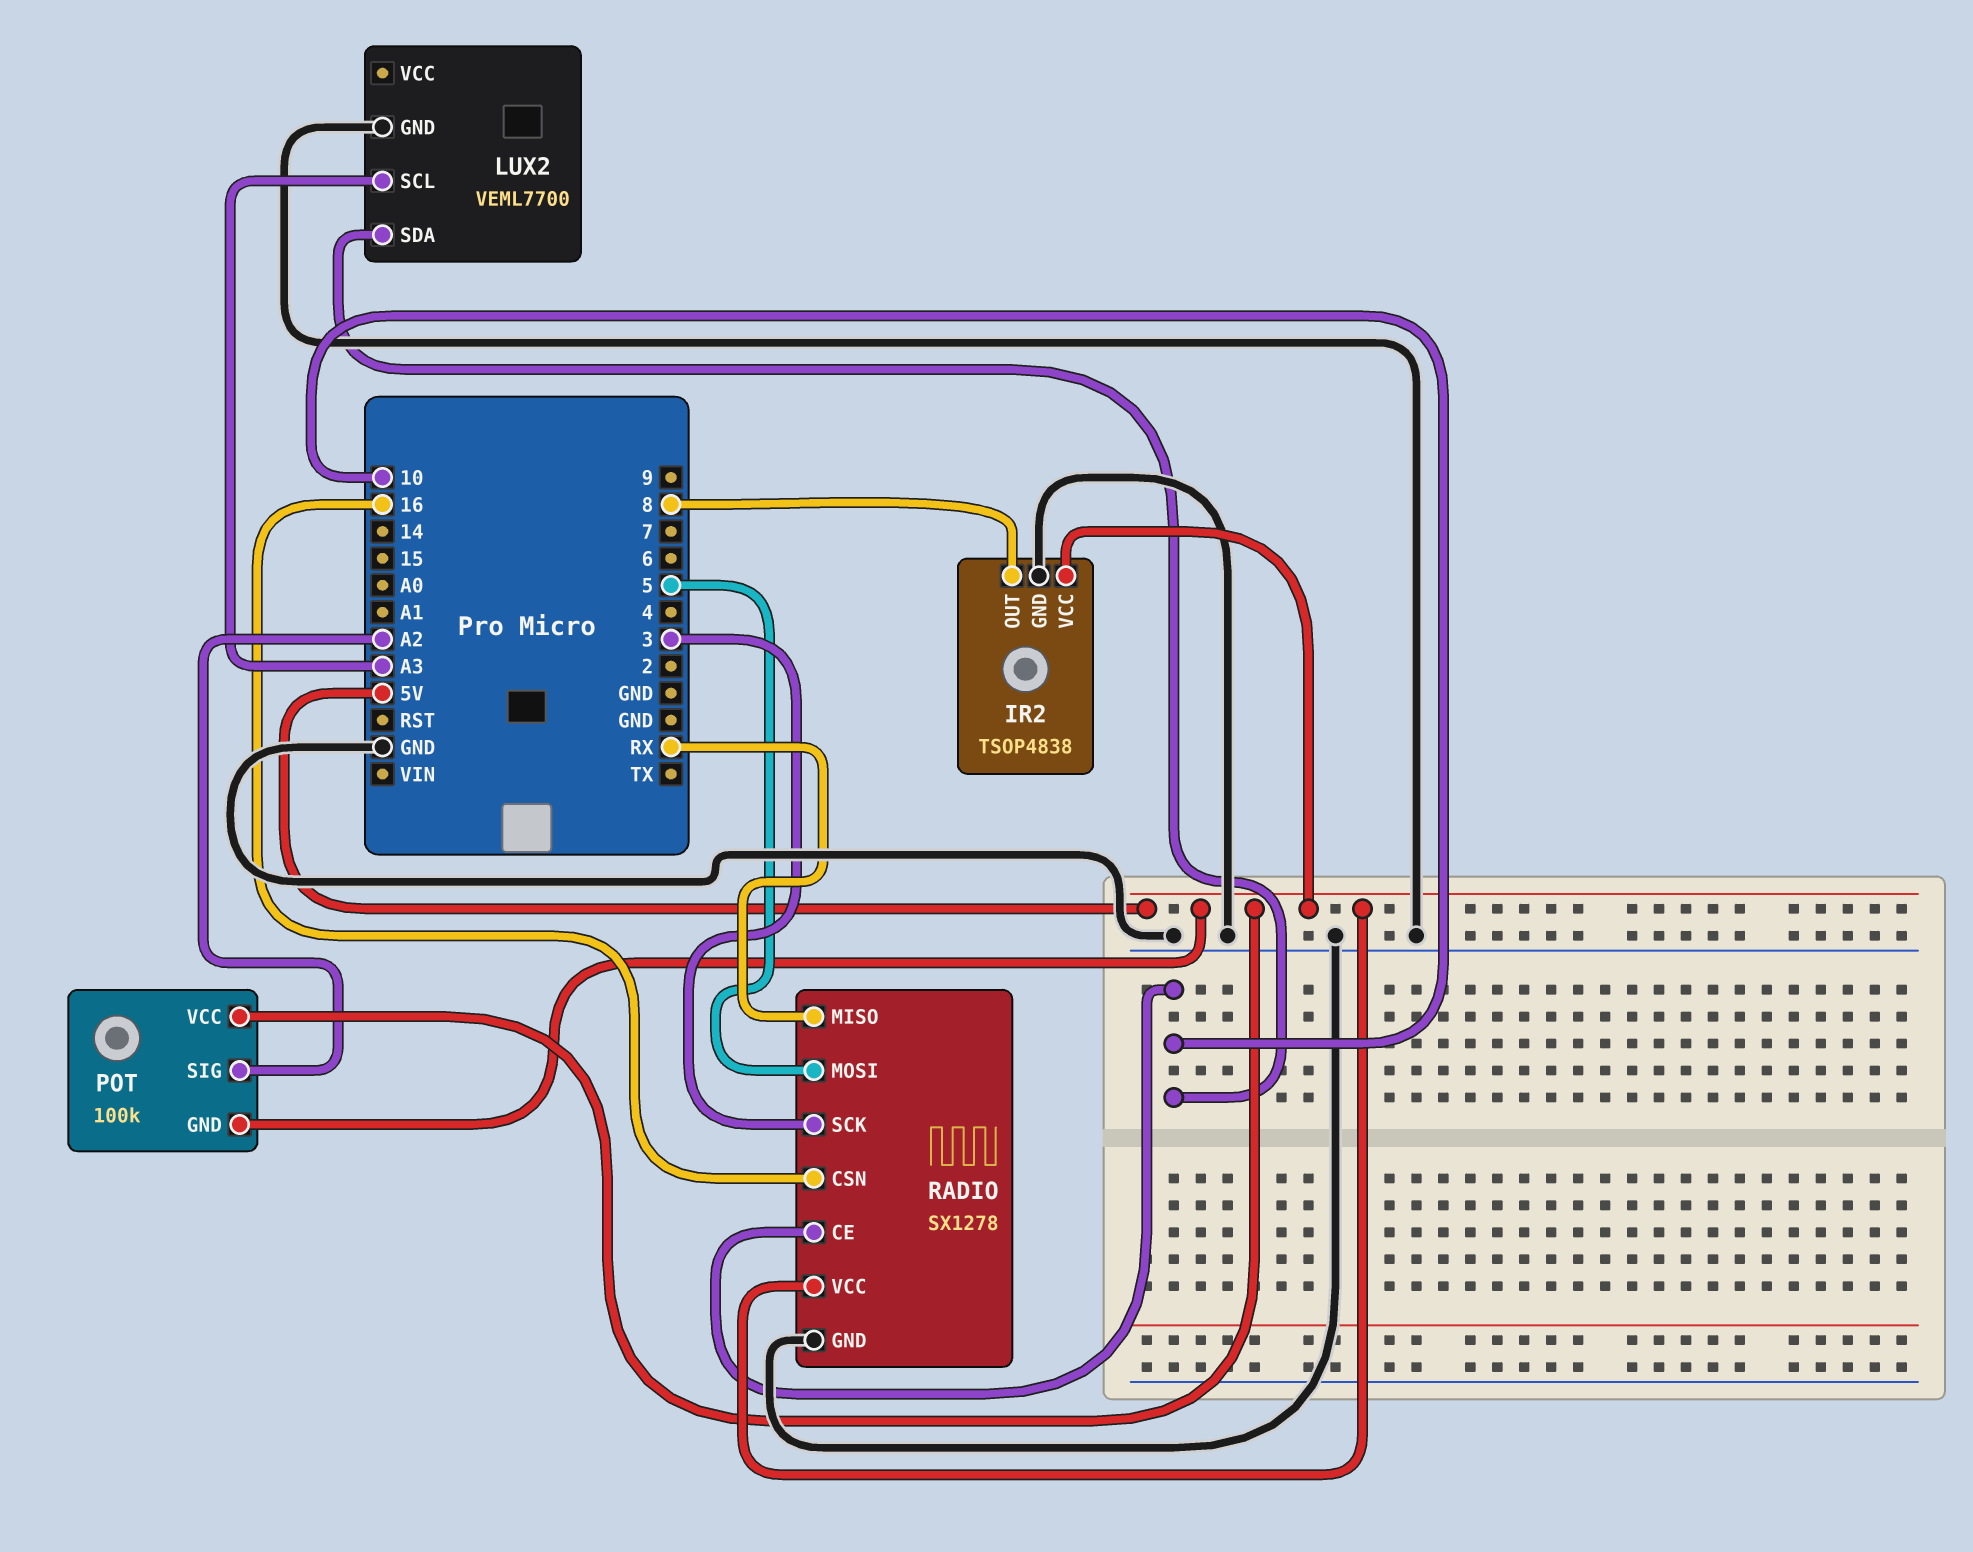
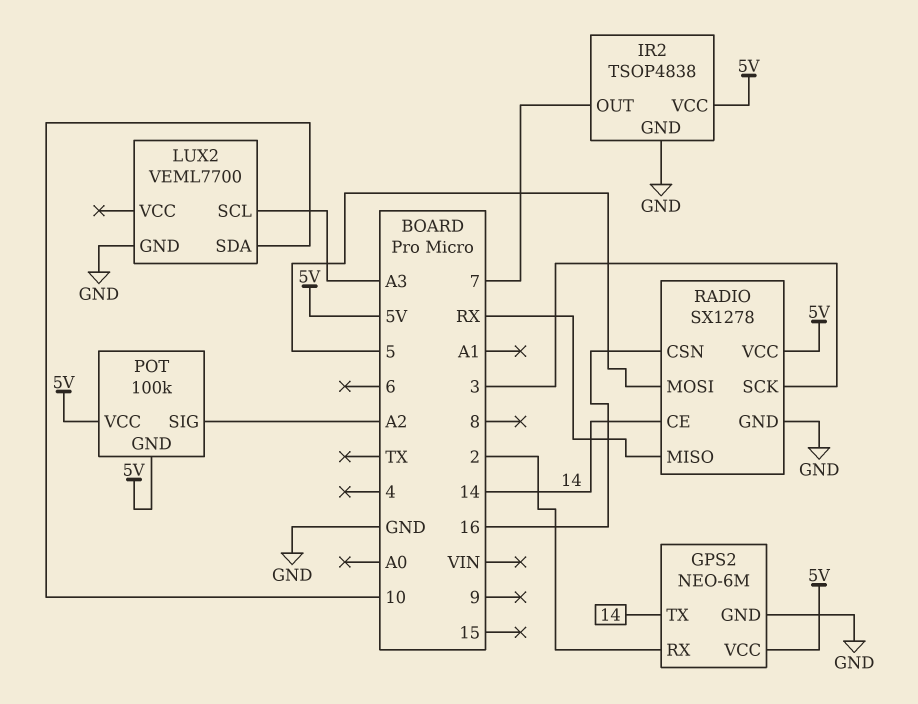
GPS2: none -> NEO-6M
GPS2 pin GND: none -> GND
GPS2 pin RX: none -> 2
GPS2 pin TX: none -> 14
GPS2 pin VCC: none -> 5V
IR2 pin OUT: 8 -> 7
RADIO pin CE: 10 -> 14

